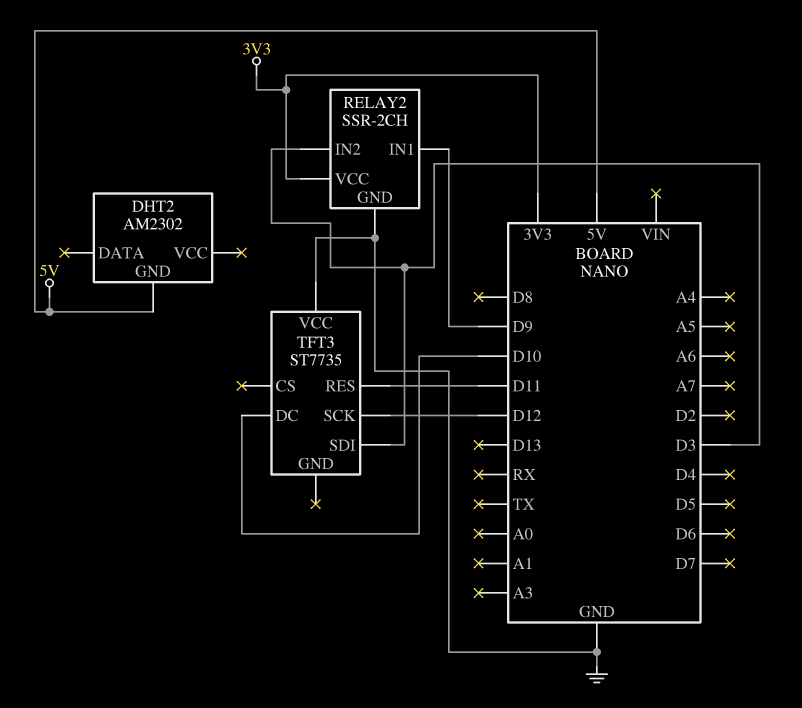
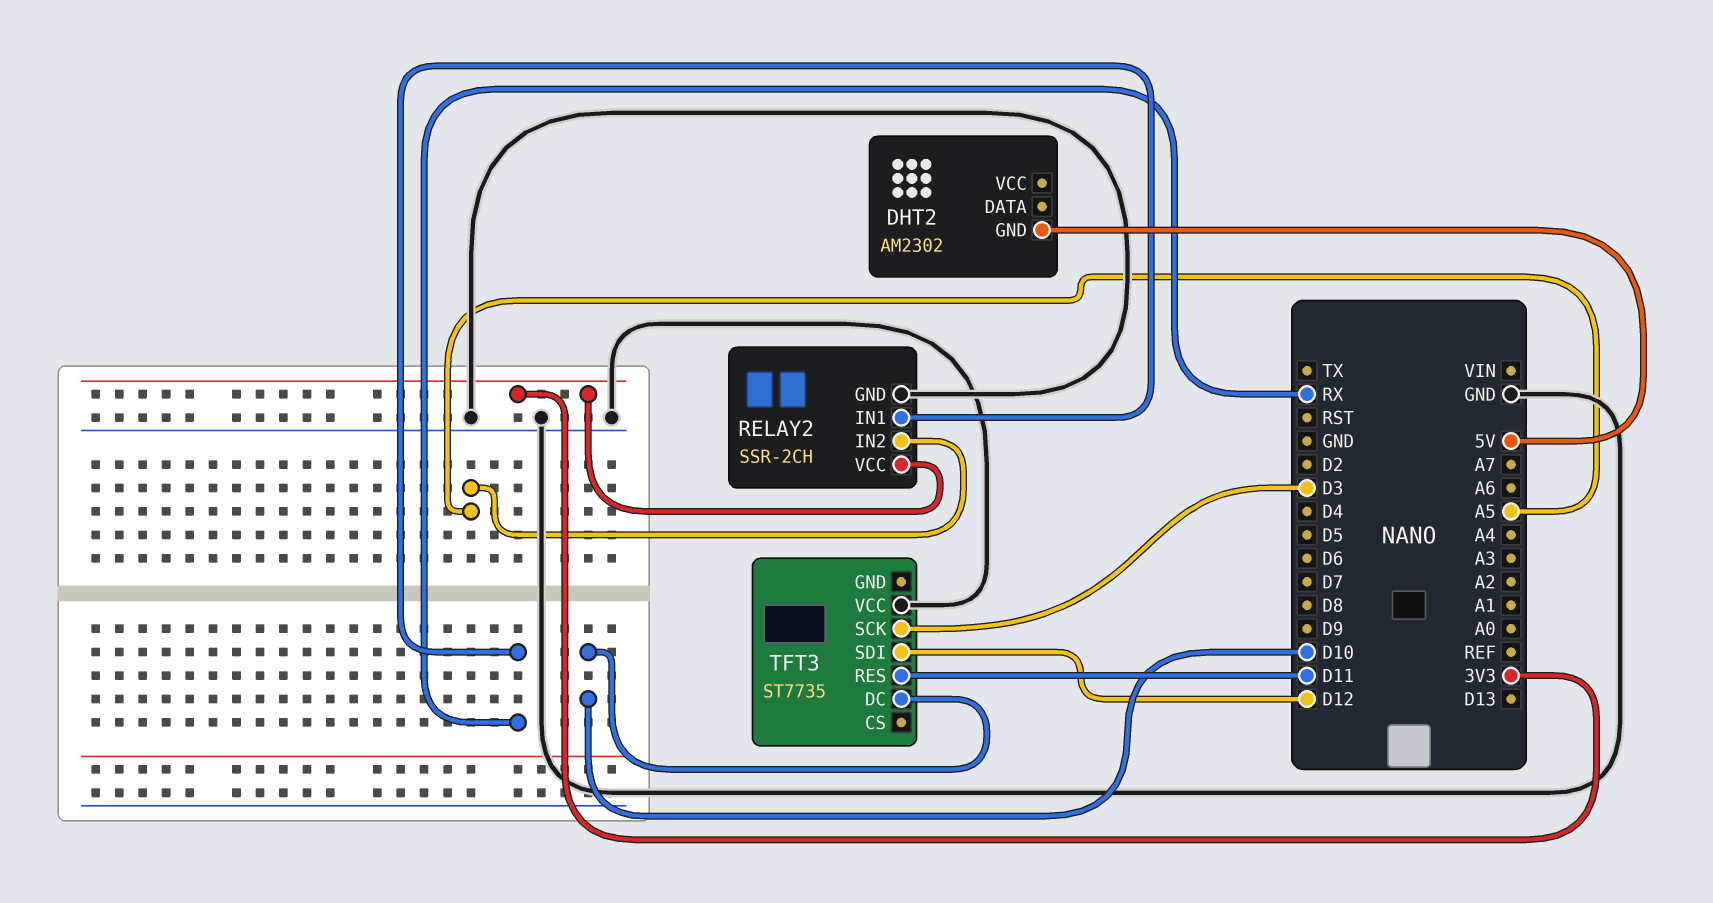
RELAY2 pin IN1: D9 -> RX
RELAY2 pin IN2: D3 -> A5
TFT3 pin SCK: D12 -> D3
TFT3 pin SDI: D3 -> D12

